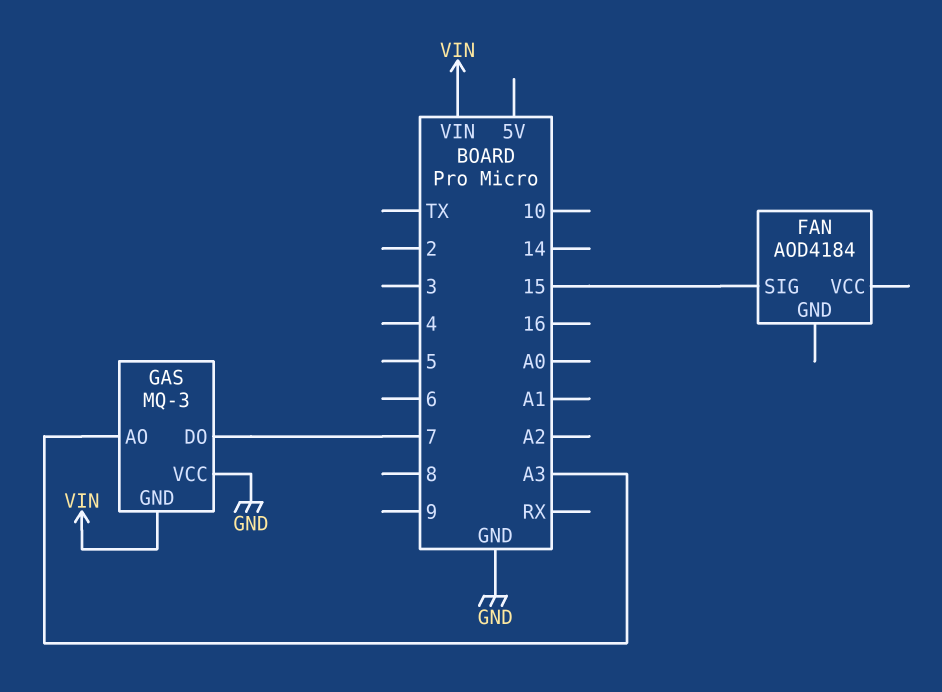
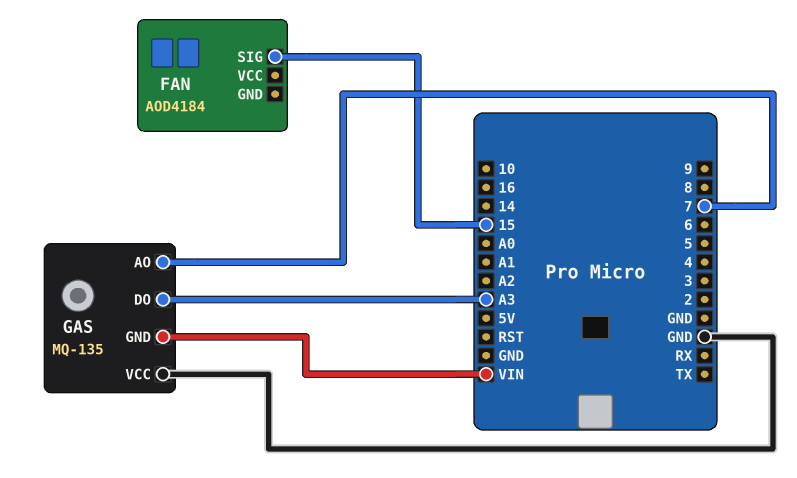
GAS: MQ-3 -> MQ-135
GAS pin AO: A3 -> 7
GAS pin DO: 7 -> A3

